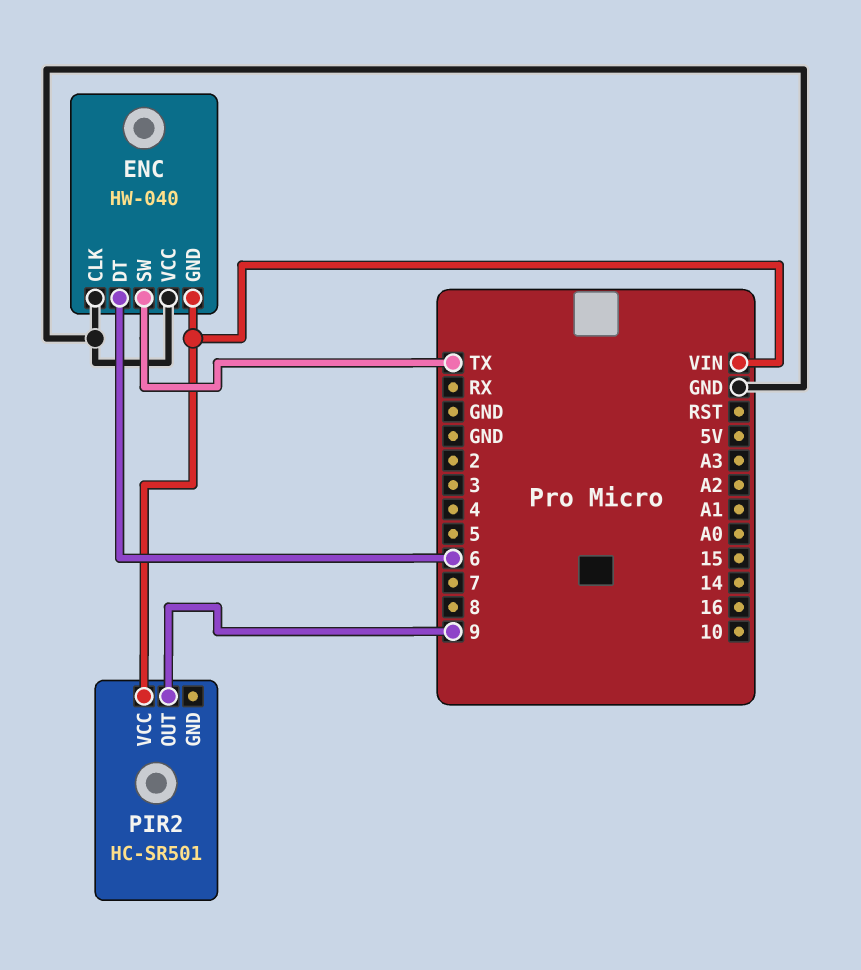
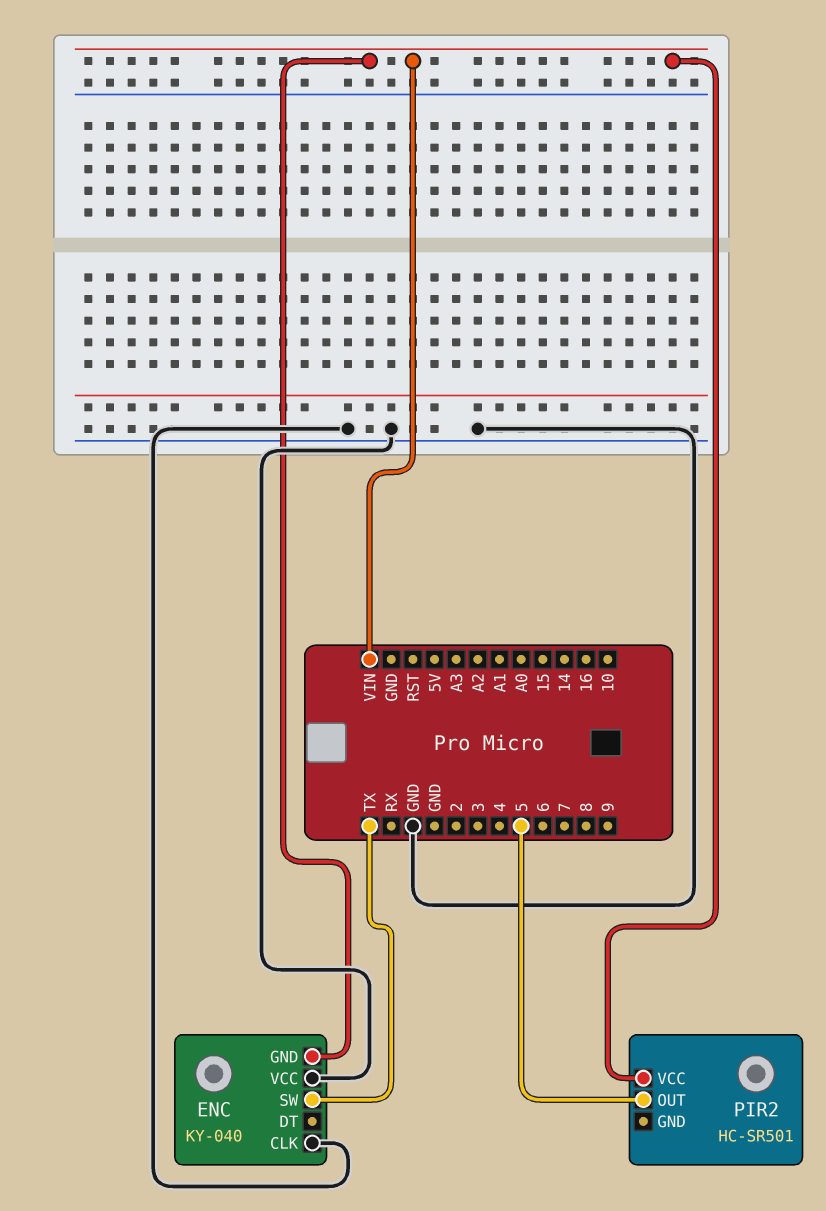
ENC: HW-040 -> KY-040
ENC pin DT: 6 -> none
PIR2 pin OUT: 9 -> 5

